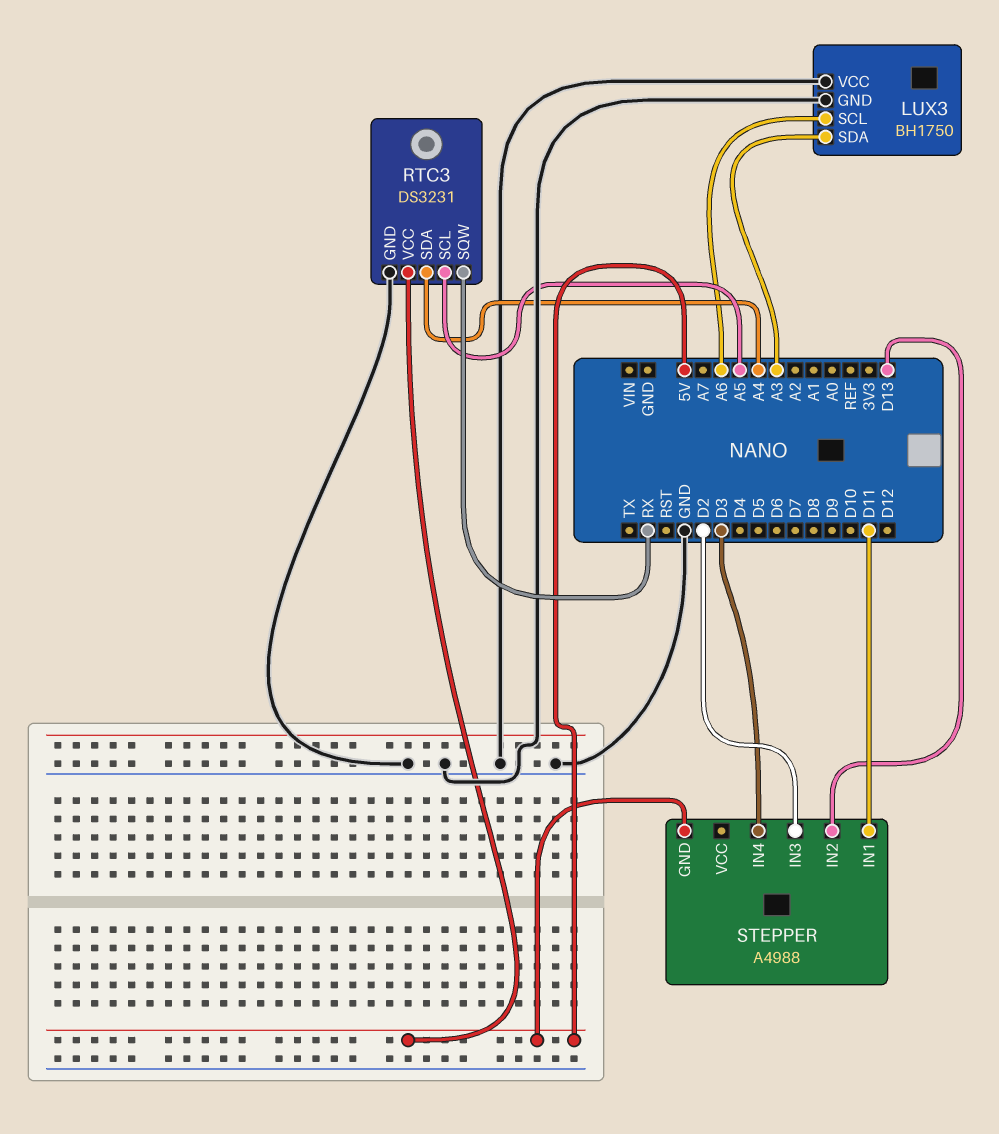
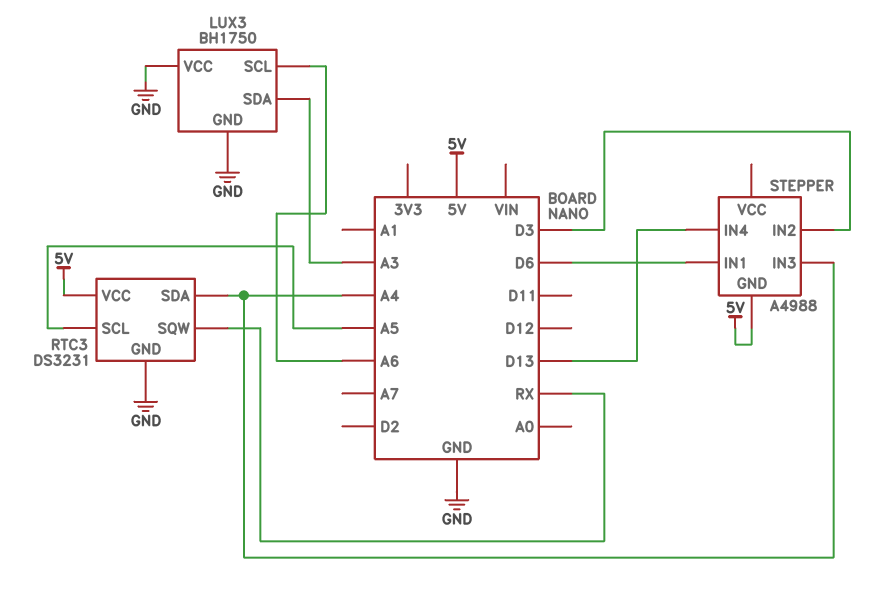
STEPPER pin IN1: D11 -> D6
STEPPER pin IN2: D13 -> D3
STEPPER pin IN3: D2 -> A4
STEPPER pin IN4: D3 -> D13

